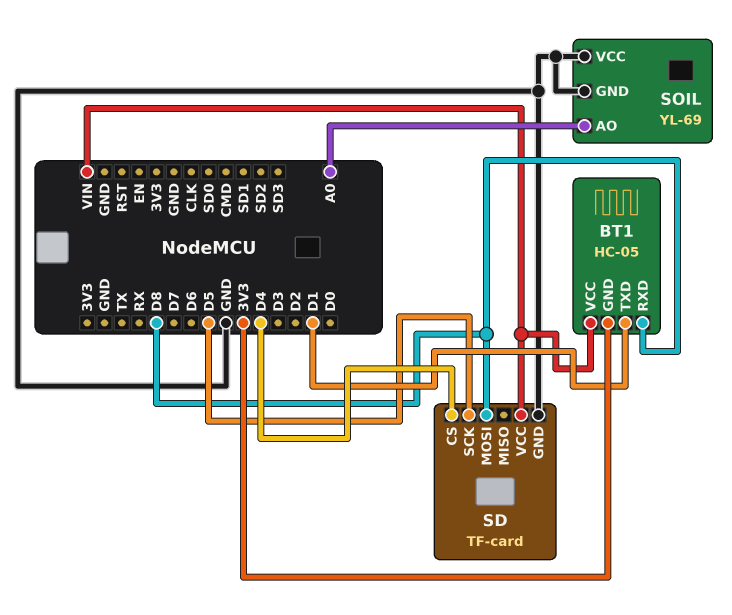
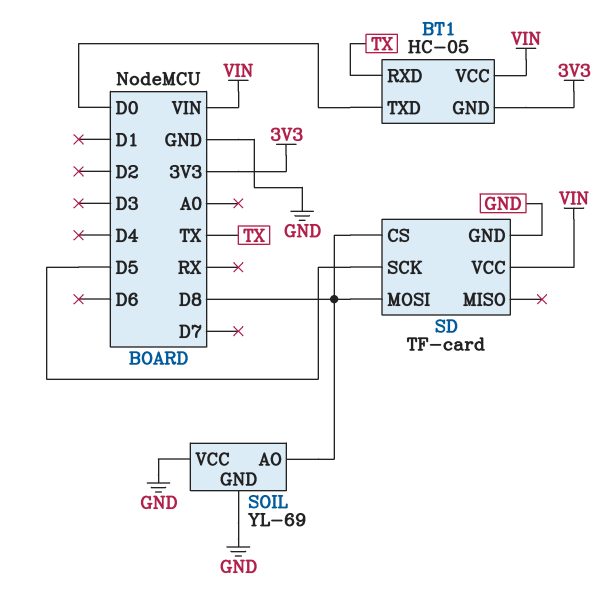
BT1 pin RXD: D8 -> TX
BT1 pin TXD: D1 -> D0
SD pin CS: D4 -> D8
SOIL pin AO: A0 -> D8

